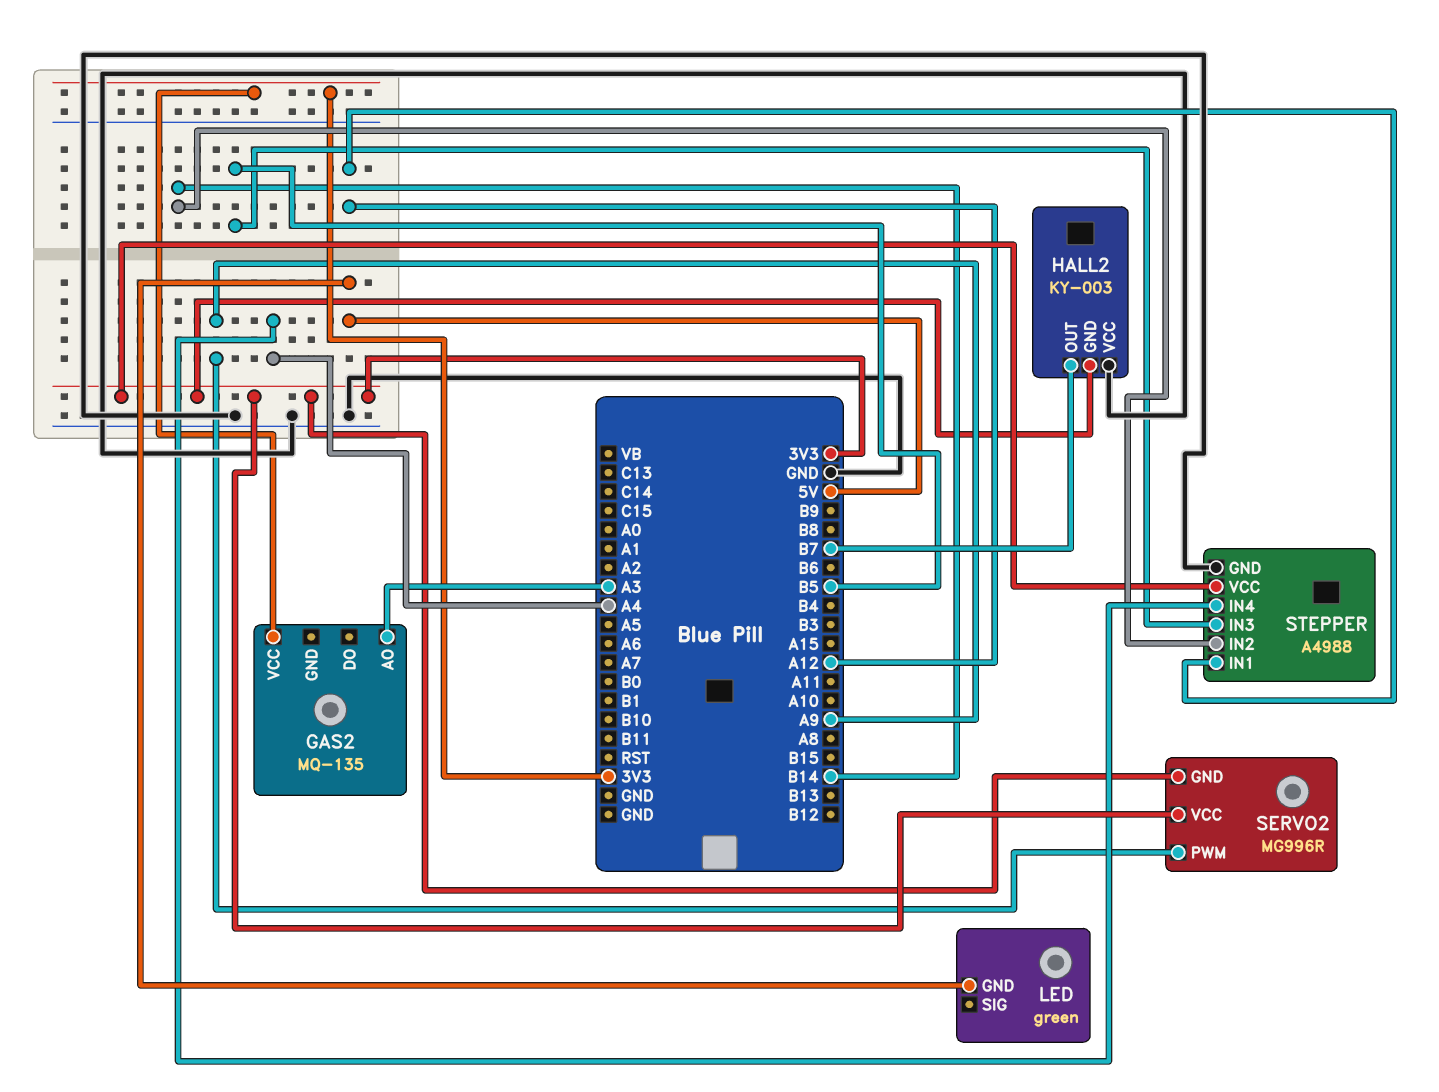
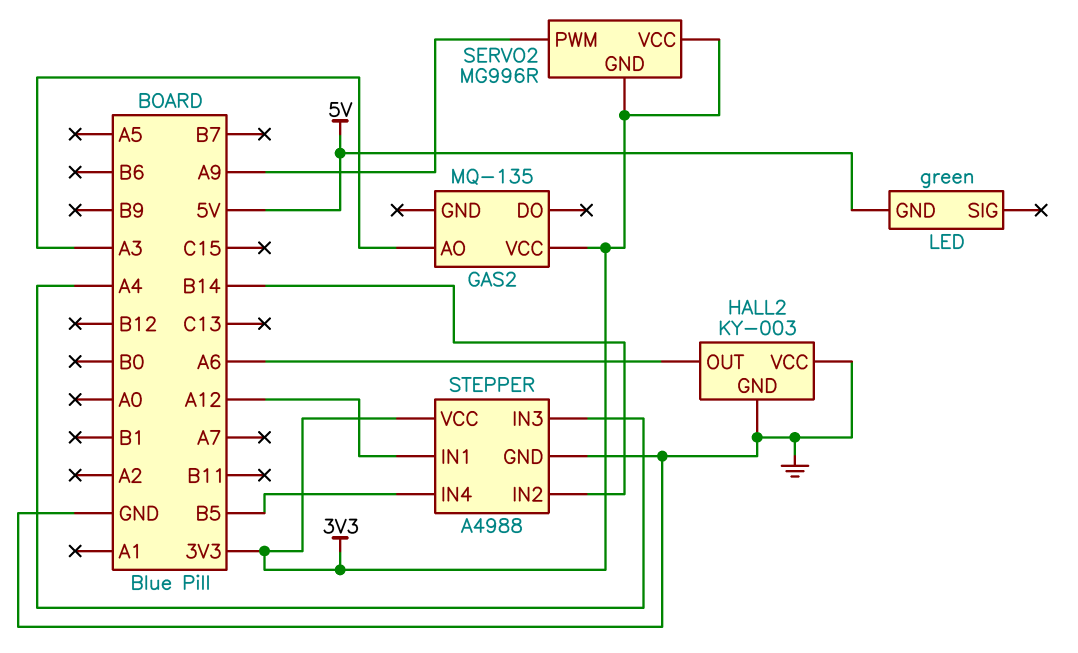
HALL2 pin GND: 3V3 -> GND
HALL2 pin OUT: B7 -> A6
STEPPER pin IN3: B5 -> A4
STEPPER pin IN4: A4 -> B5

